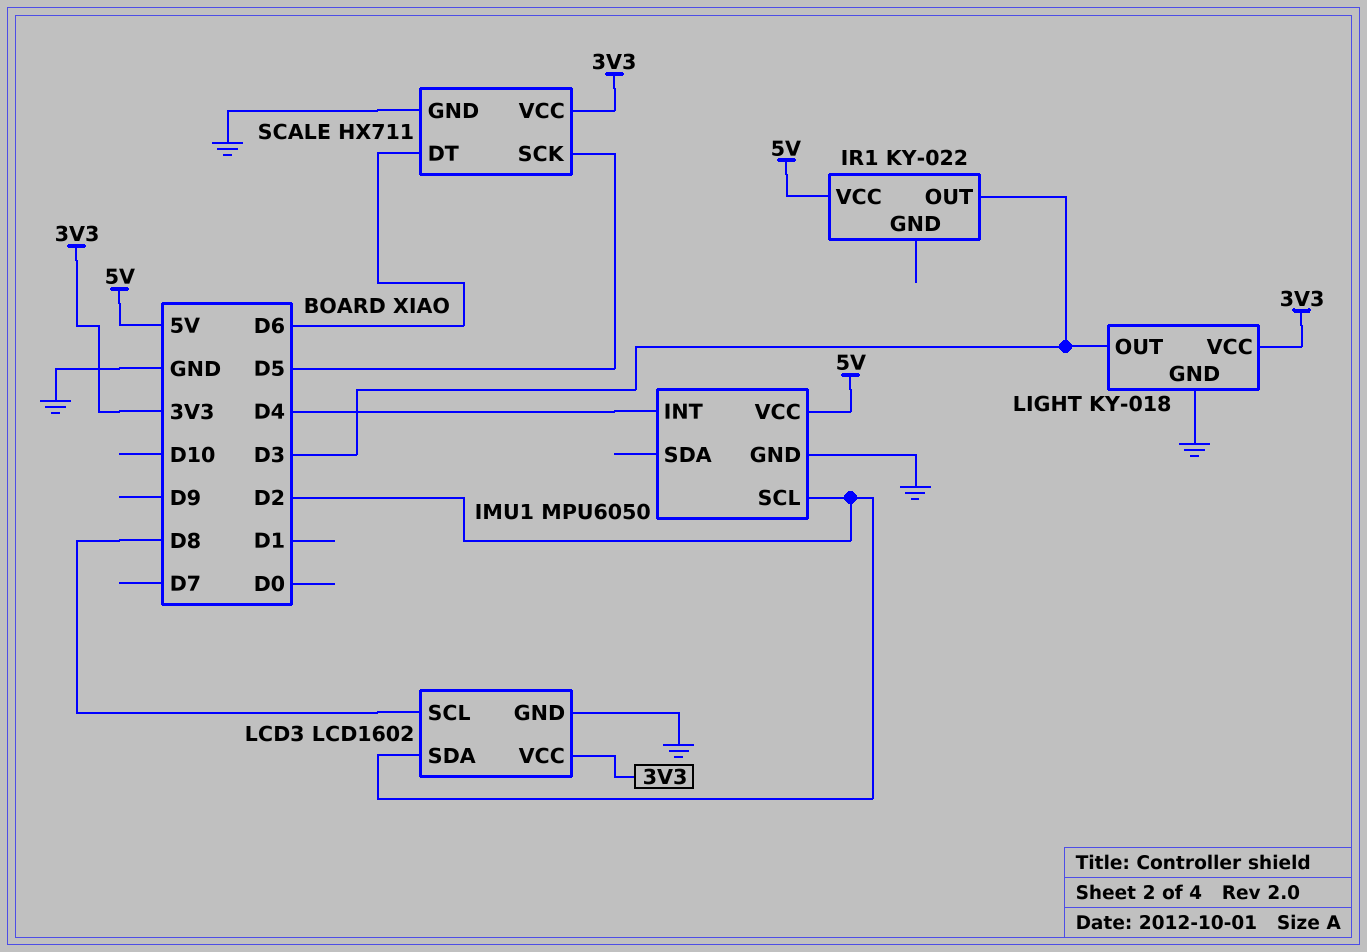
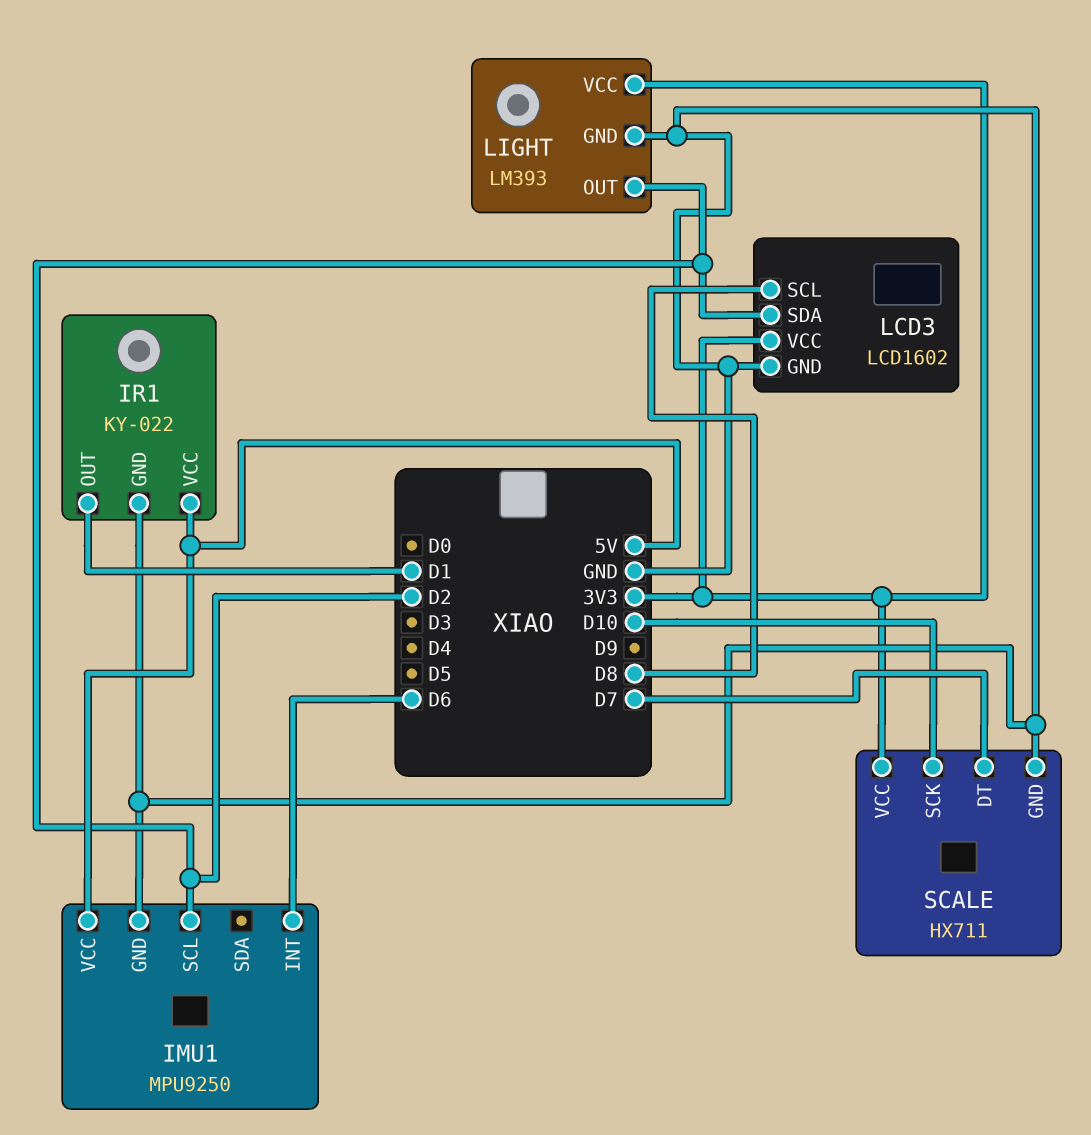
IMU1: MPU6050 -> MPU9250
IMU1 pin INT: D4 -> D6
IR1 pin GND: none -> GND
IR1 pin OUT: D3 -> D1
LIGHT: KY-018 -> LM393
LIGHT pin OUT: D3 -> D2
SCALE pin DT: D6 -> D7
SCALE pin SCK: D5 -> D10

